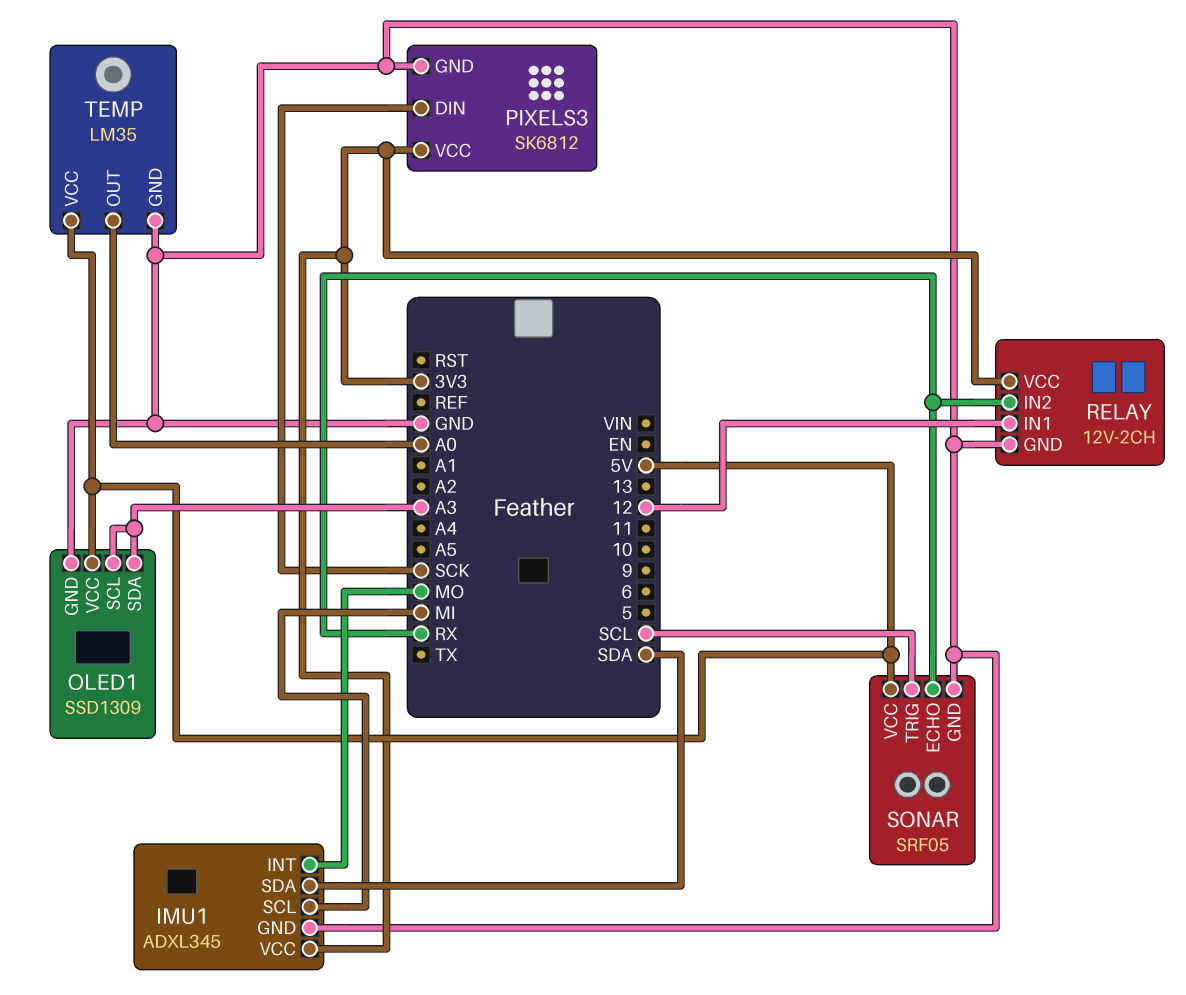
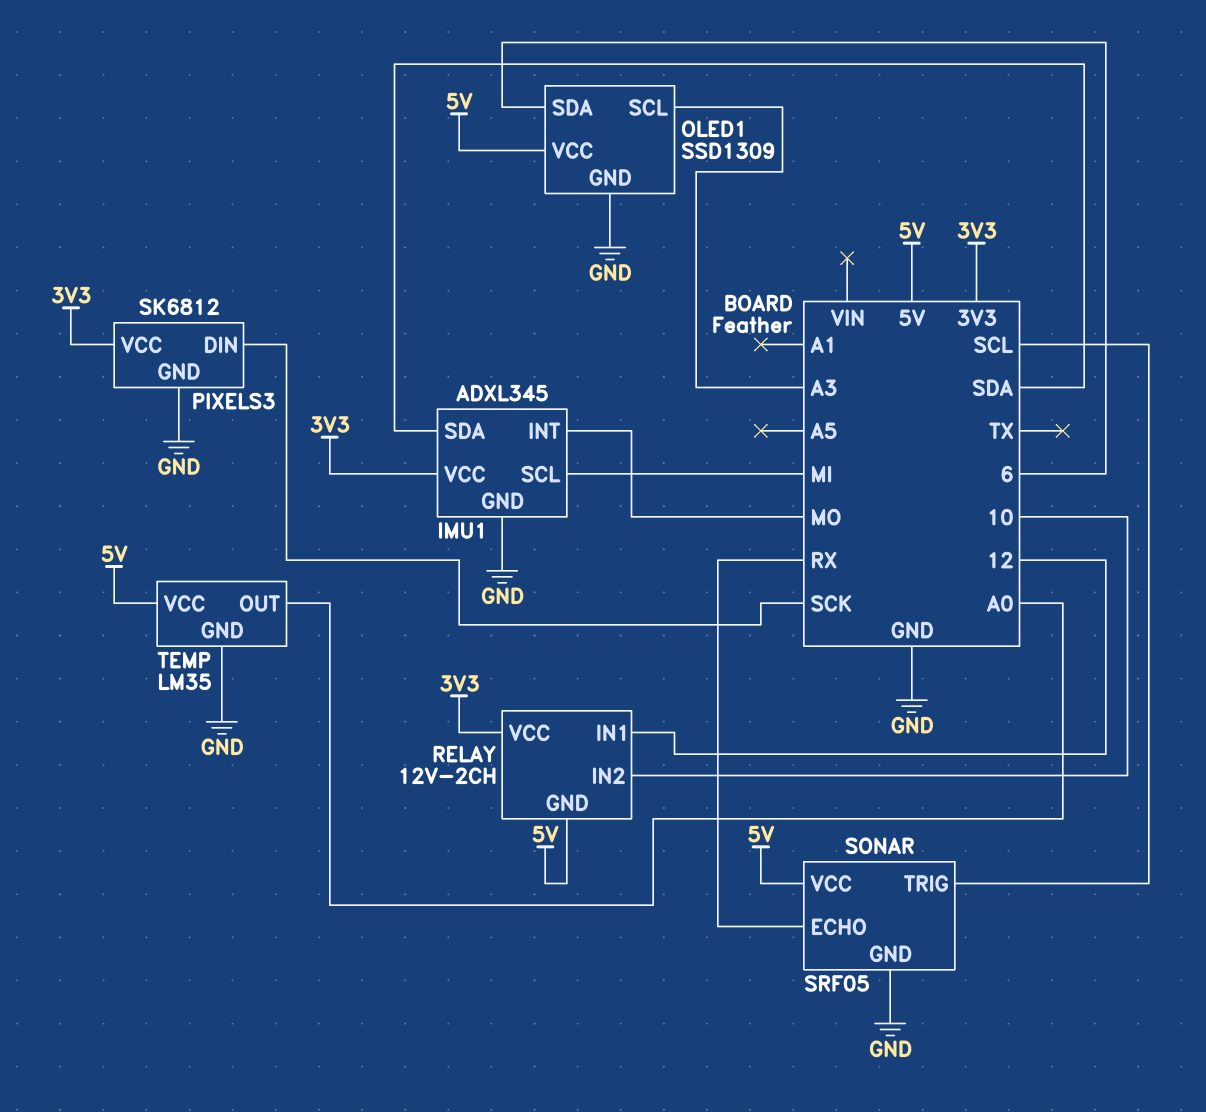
OLED1 pin SDA: A3 -> 6
RELAY pin GND: GND -> 5V
RELAY pin IN2: RX -> 10

